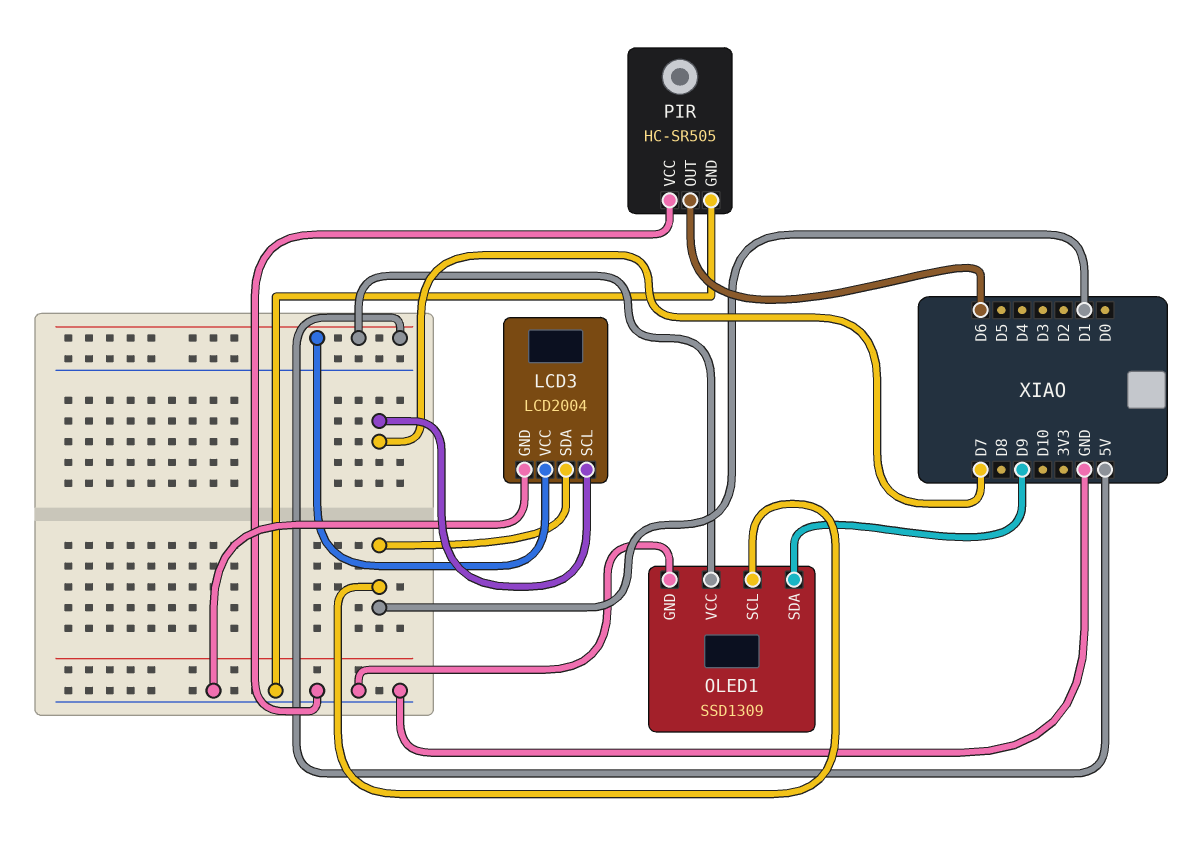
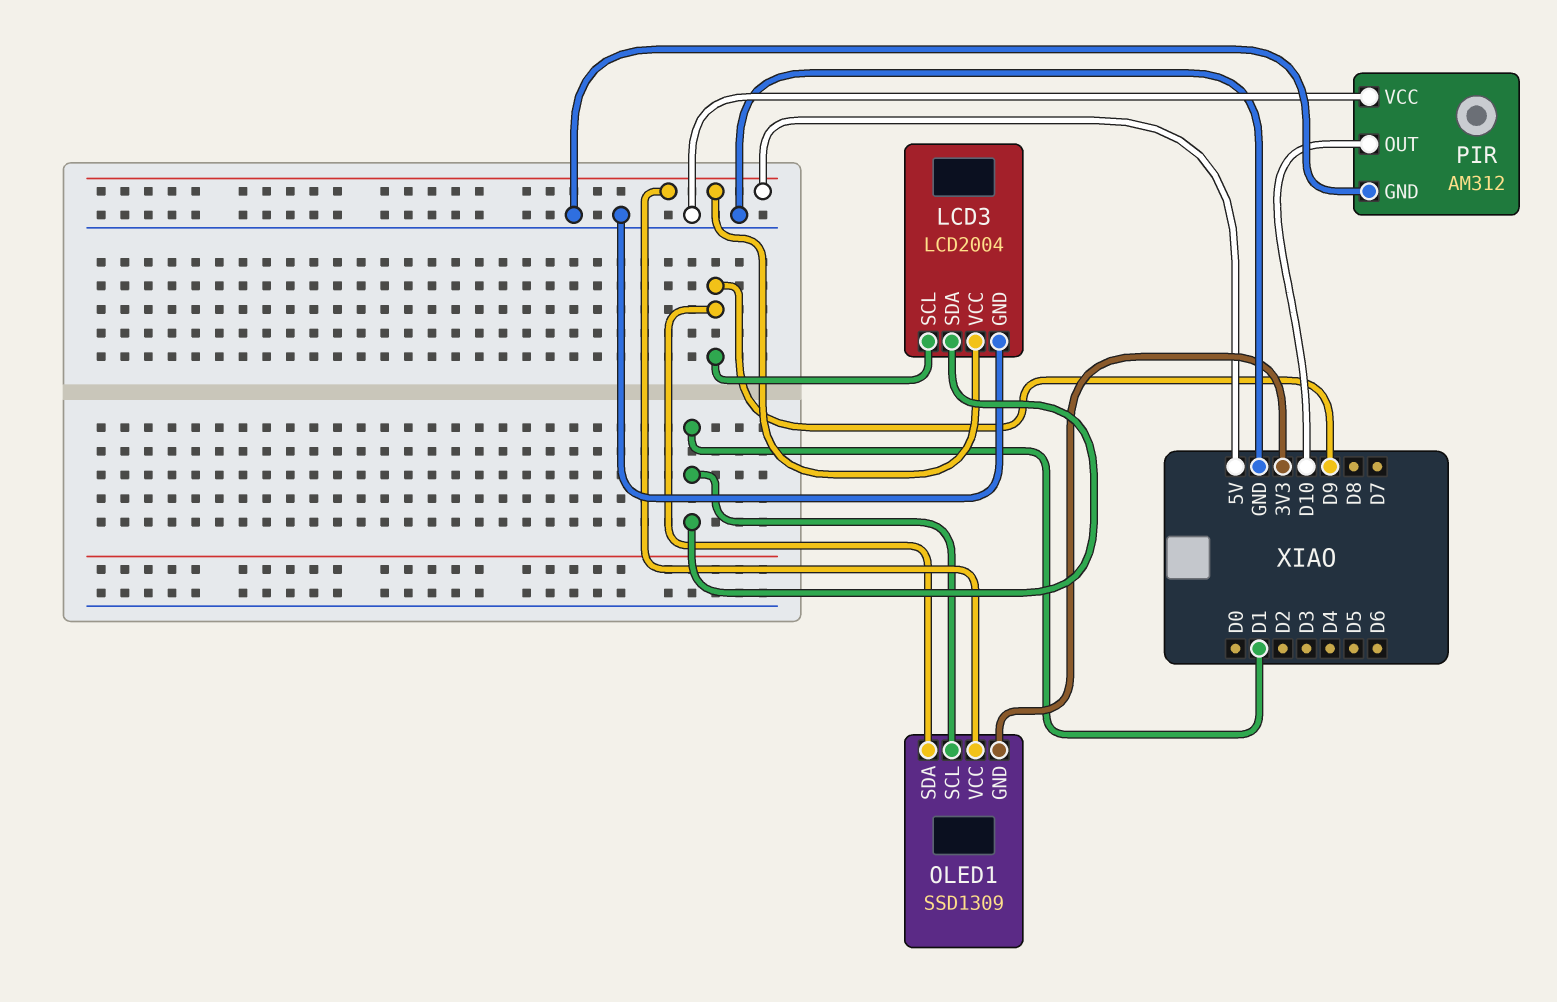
LCD3 pin SCL: D7 -> D9
OLED1 pin GND: GND -> 3V3
PIR: HC-SR505 -> AM312
PIR pin OUT: D6 -> D10

